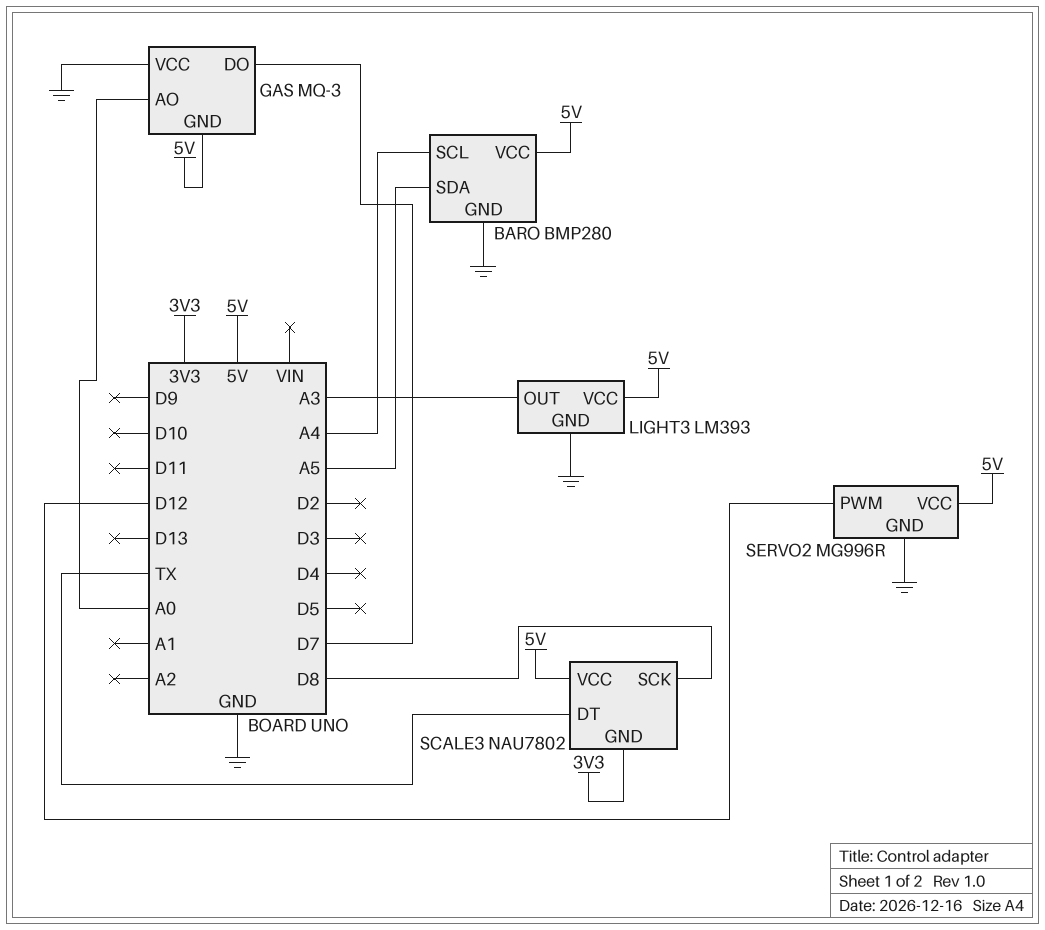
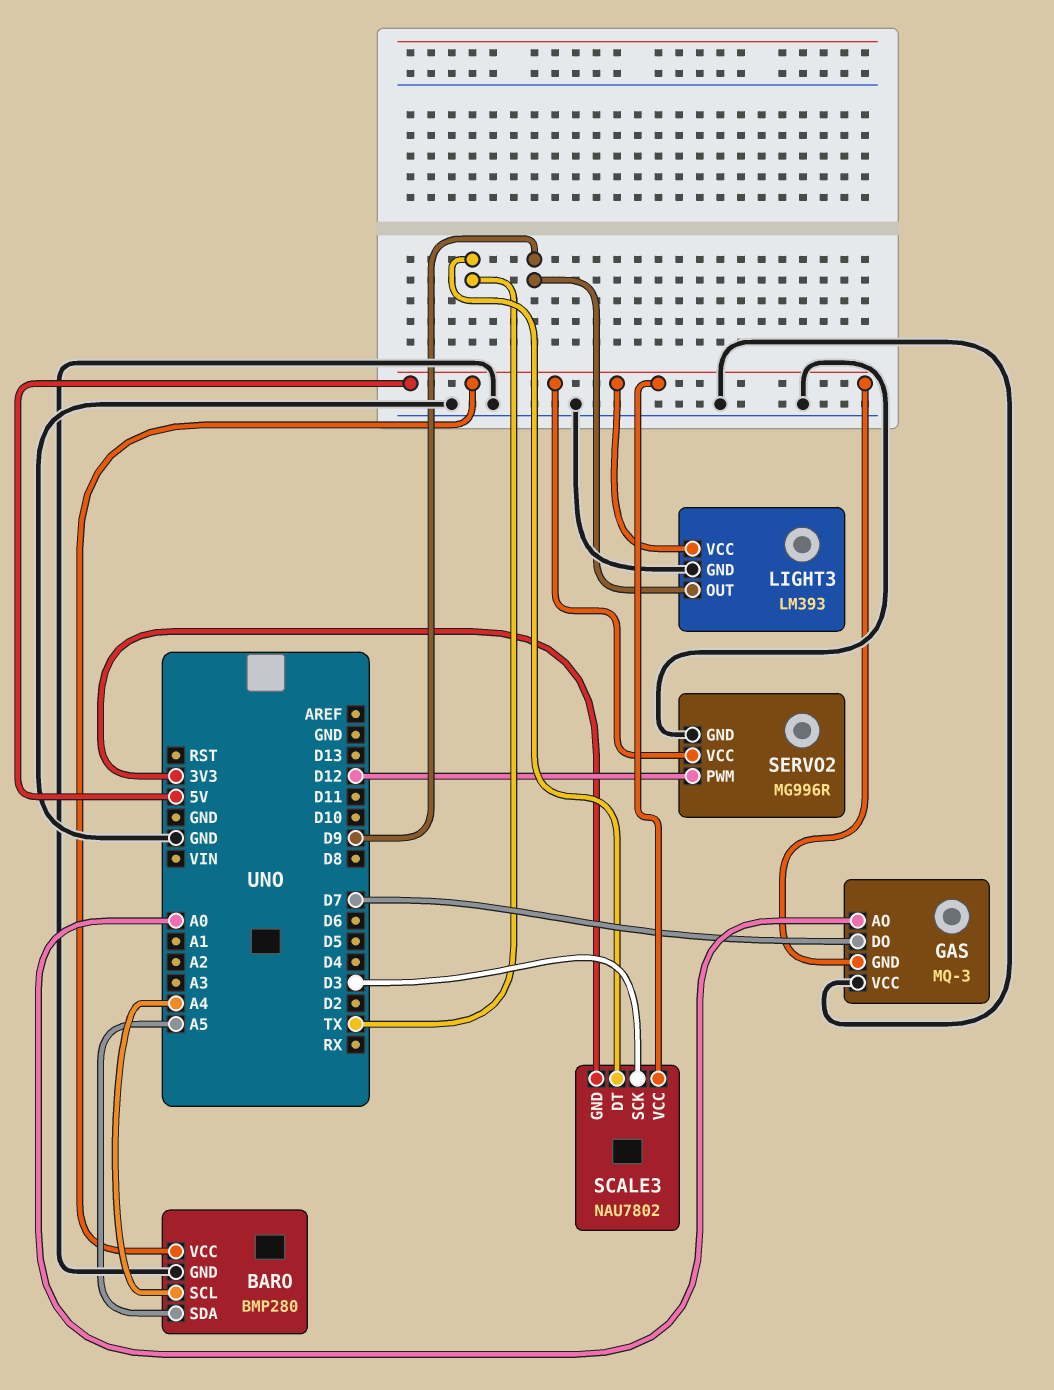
LIGHT3 pin OUT: A3 -> D9
SCALE3 pin SCK: D8 -> D3

